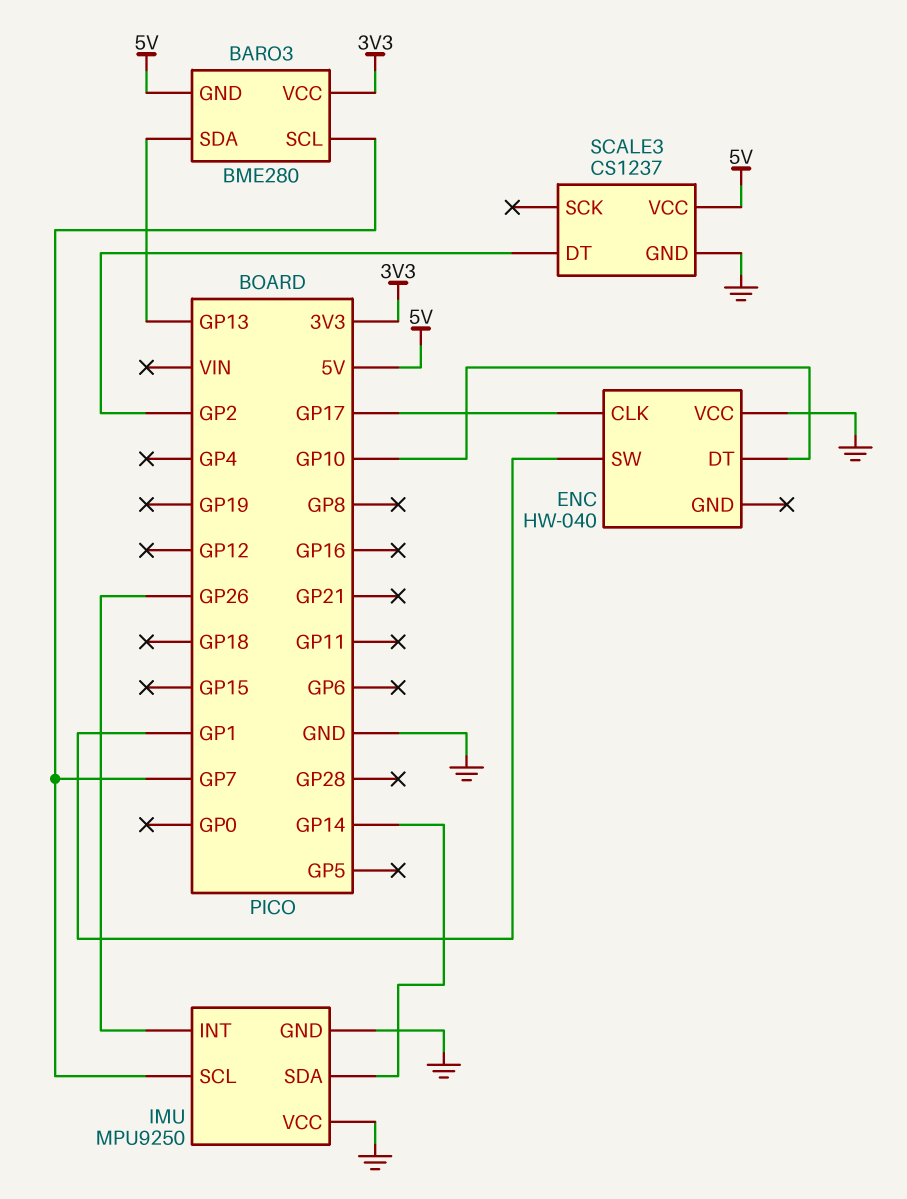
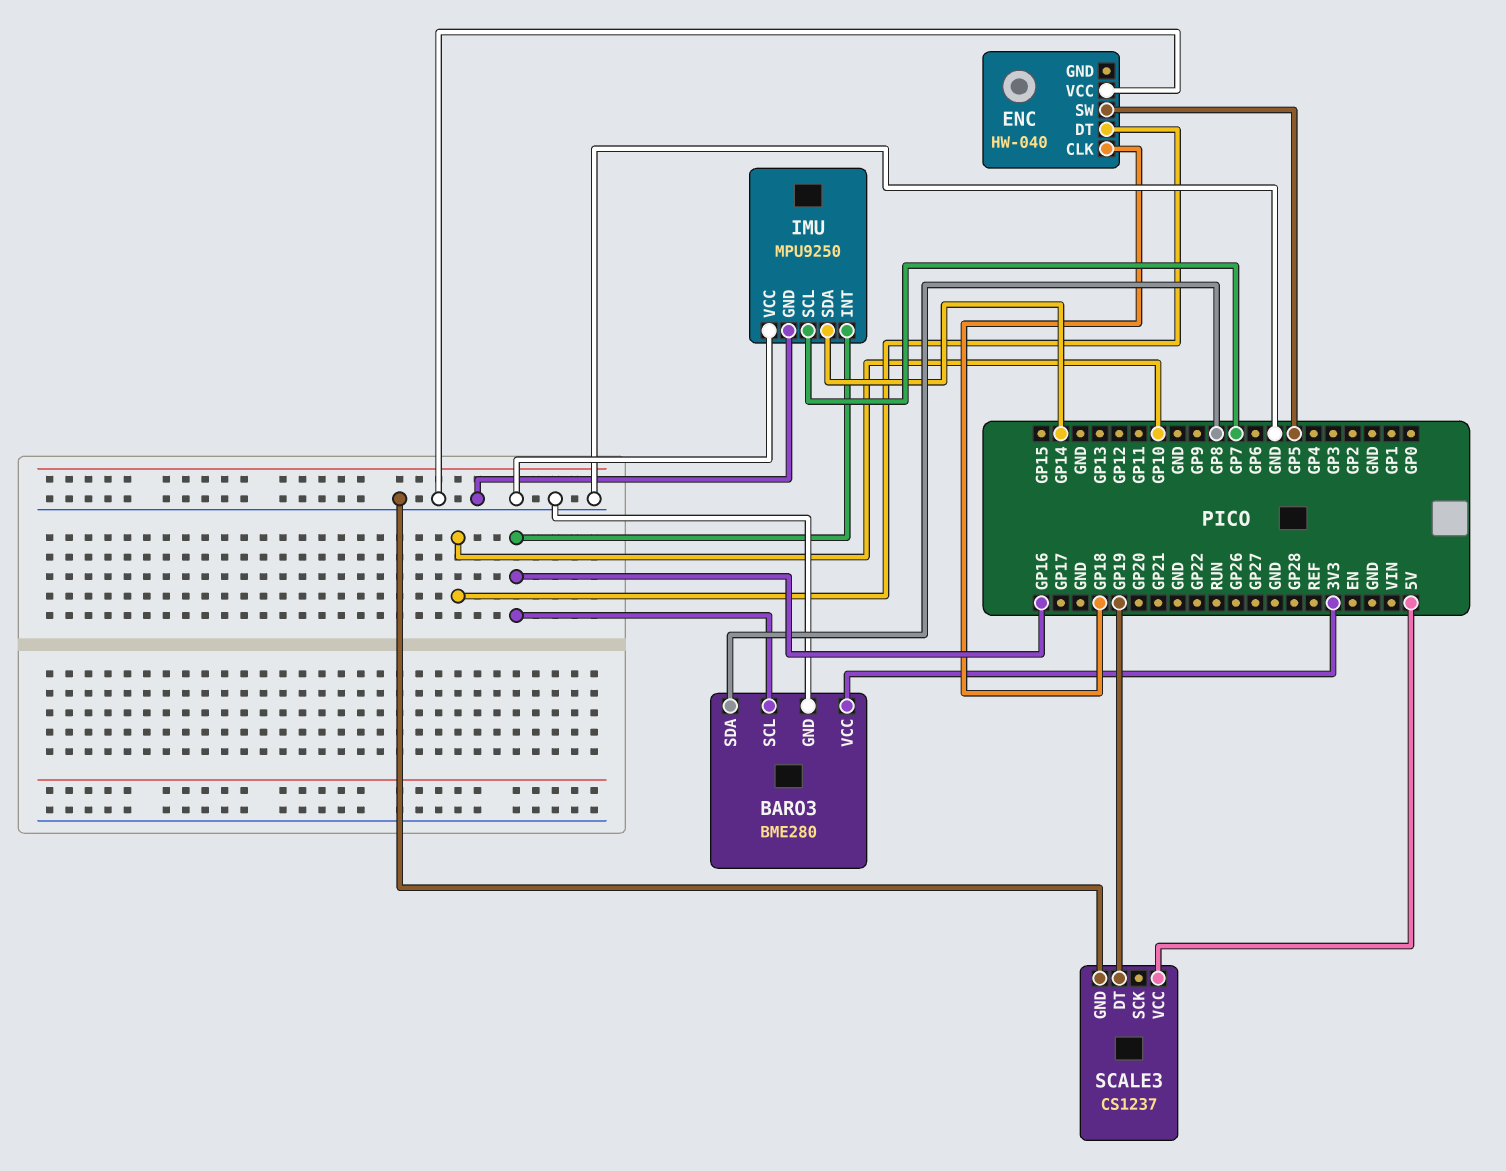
BARO3 pin GND: 5V -> GND
BARO3 pin SCL: GP7 -> GP16
BARO3 pin SDA: GP13 -> GP8
ENC pin CLK: GP17 -> GP18
ENC pin SW: GP1 -> GP5
IMU pin INT: GP26 -> GP16
SCALE3 pin DT: GP2 -> GP19

